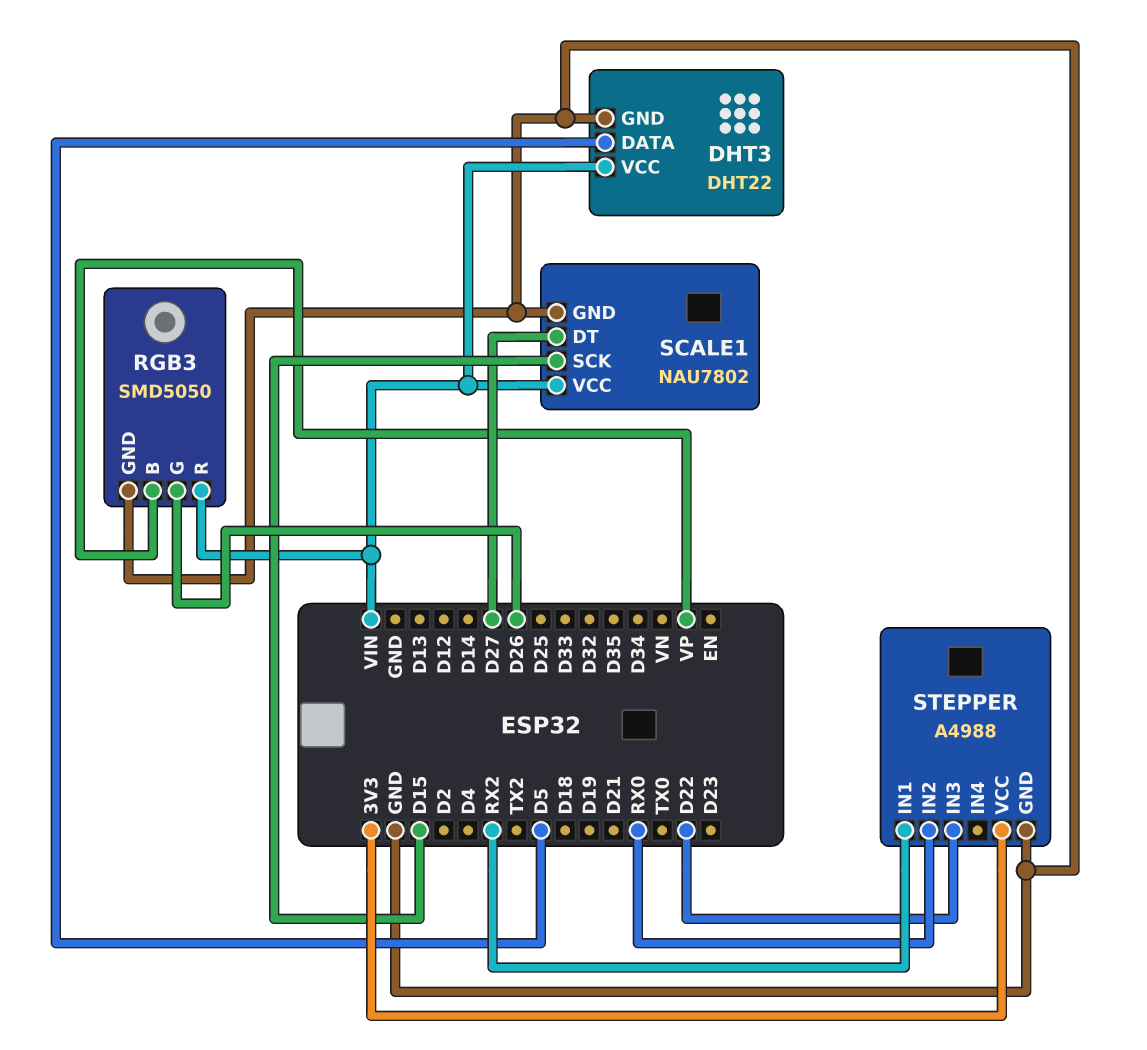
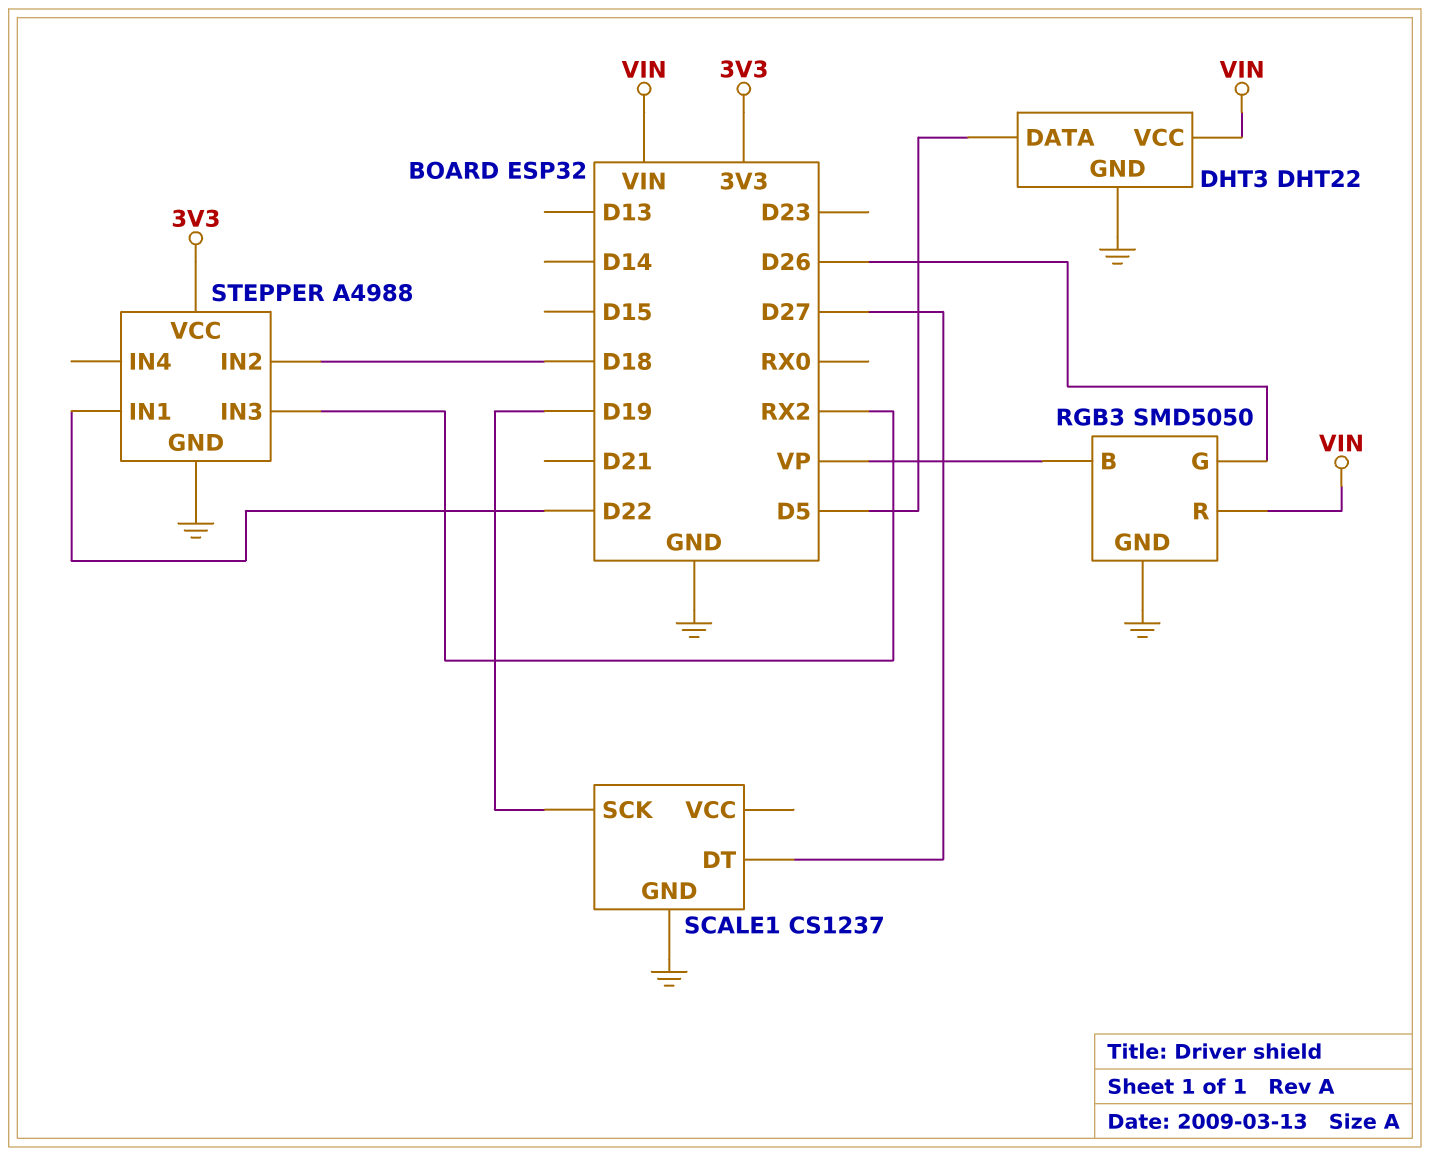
SCALE1: NAU7802 -> CS1237
SCALE1 pin SCK: D15 -> D19
SCALE1 pin VCC: VIN -> none
STEPPER pin IN1: RX2 -> D22
STEPPER pin IN2: RX0 -> D18
STEPPER pin IN3: D22 -> RX2

